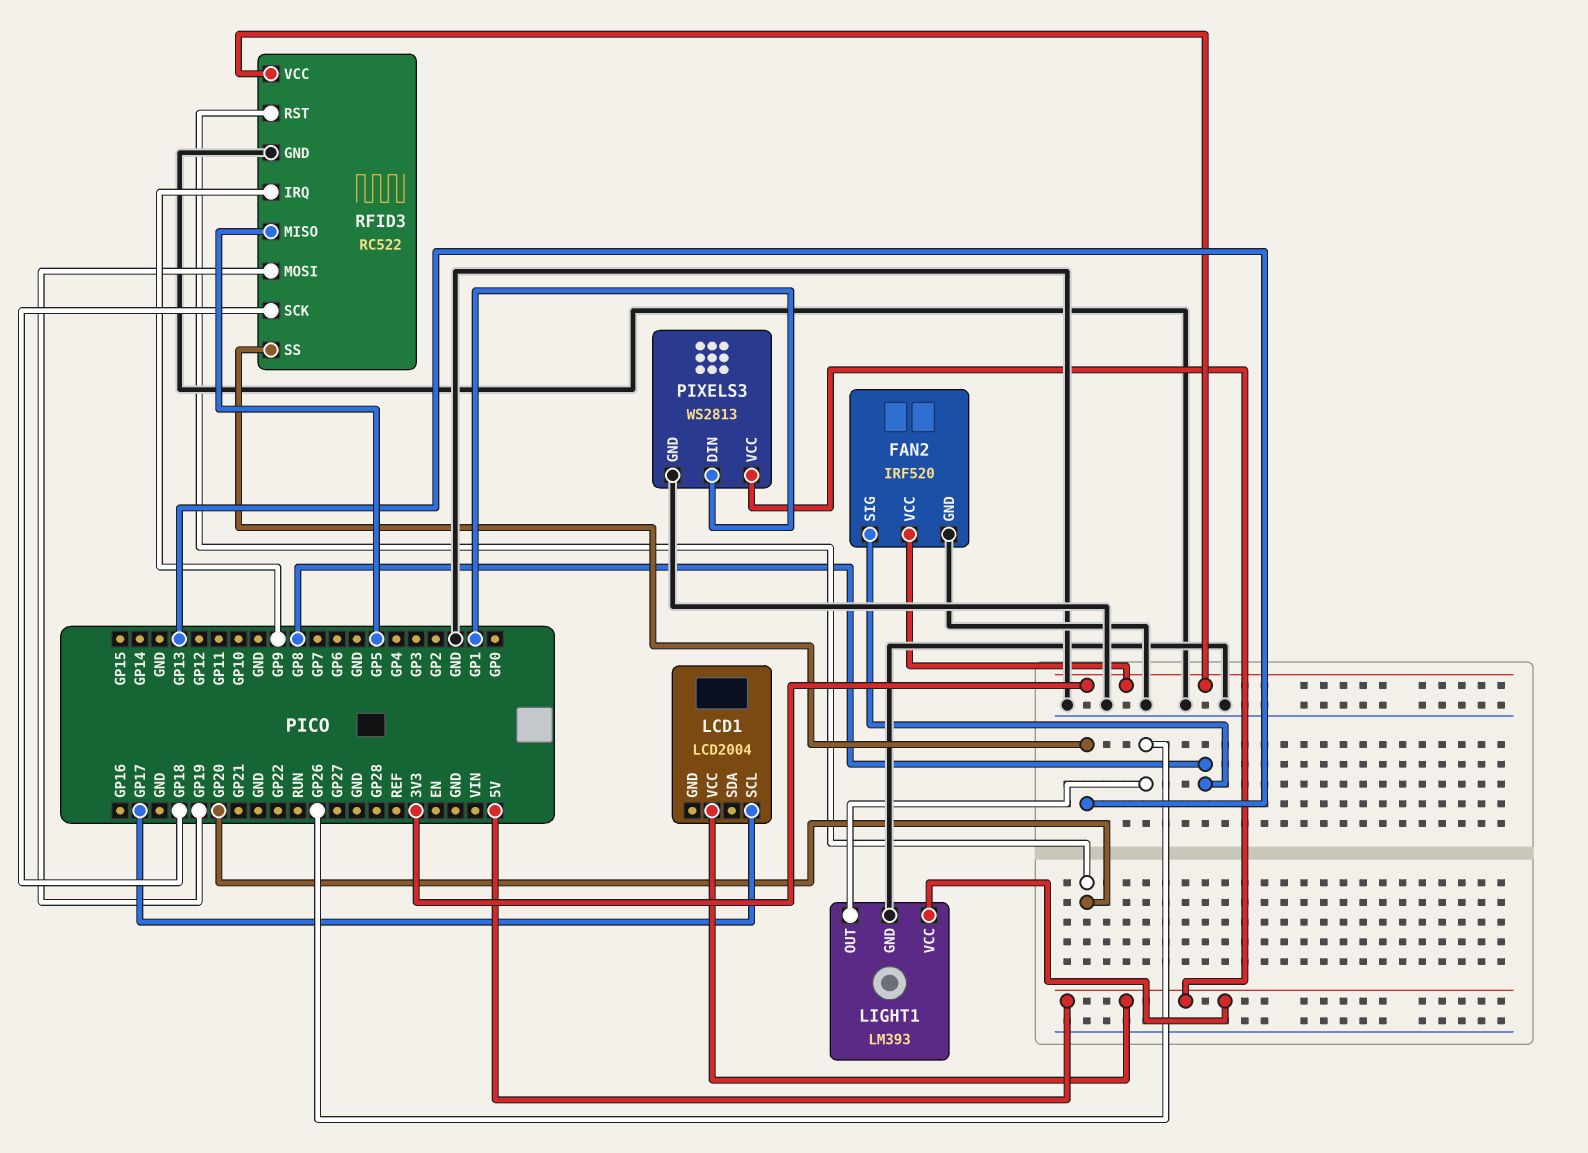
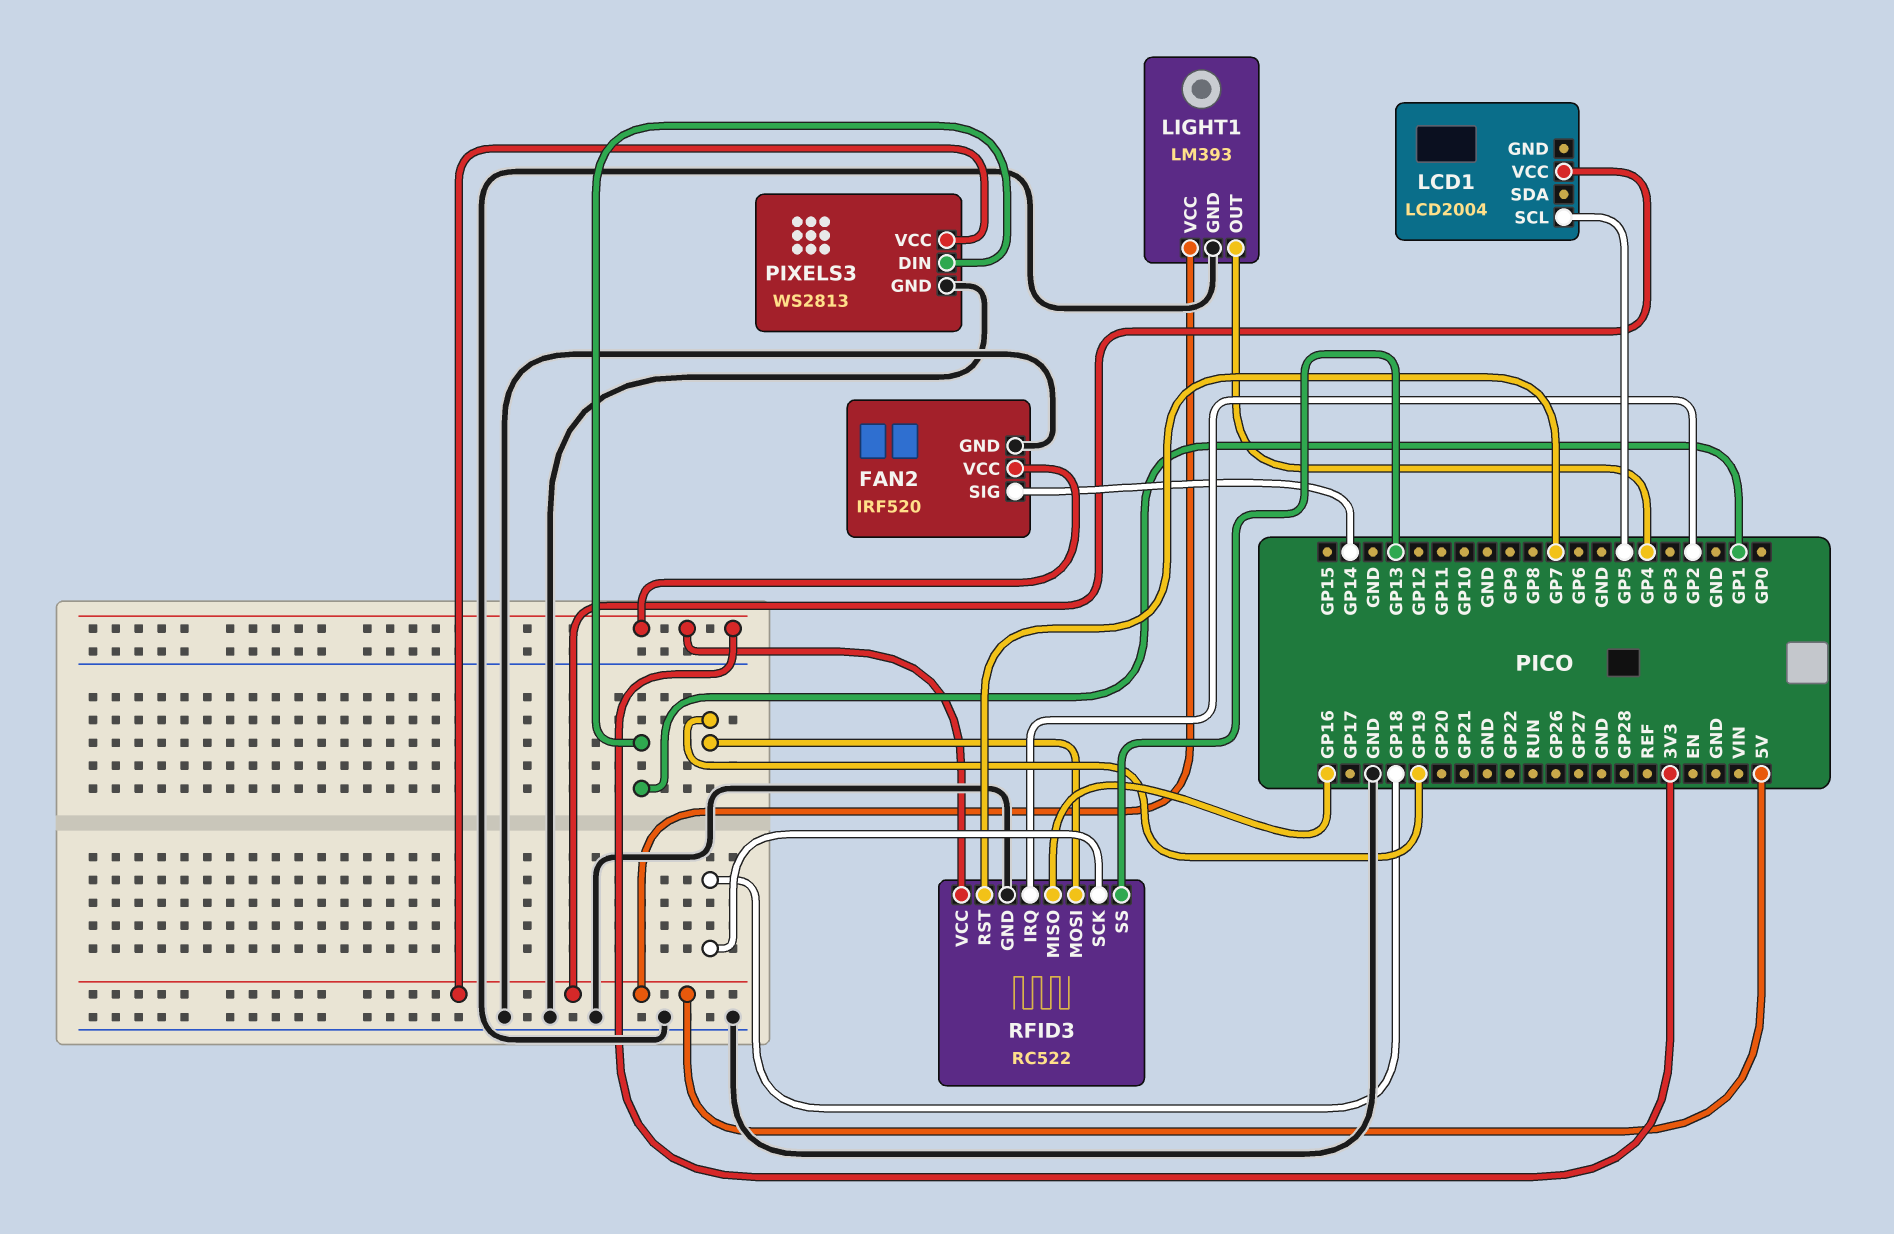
FAN2 pin SIG: GP8 -> GP14
LCD1 pin SCL: GP17 -> GP5
LIGHT1 pin OUT: GP26 -> GP4
RFID3 pin IRQ: GP9 -> GP2
RFID3 pin MISO: GP5 -> GP16
RFID3 pin RST: GP20 -> GP7

